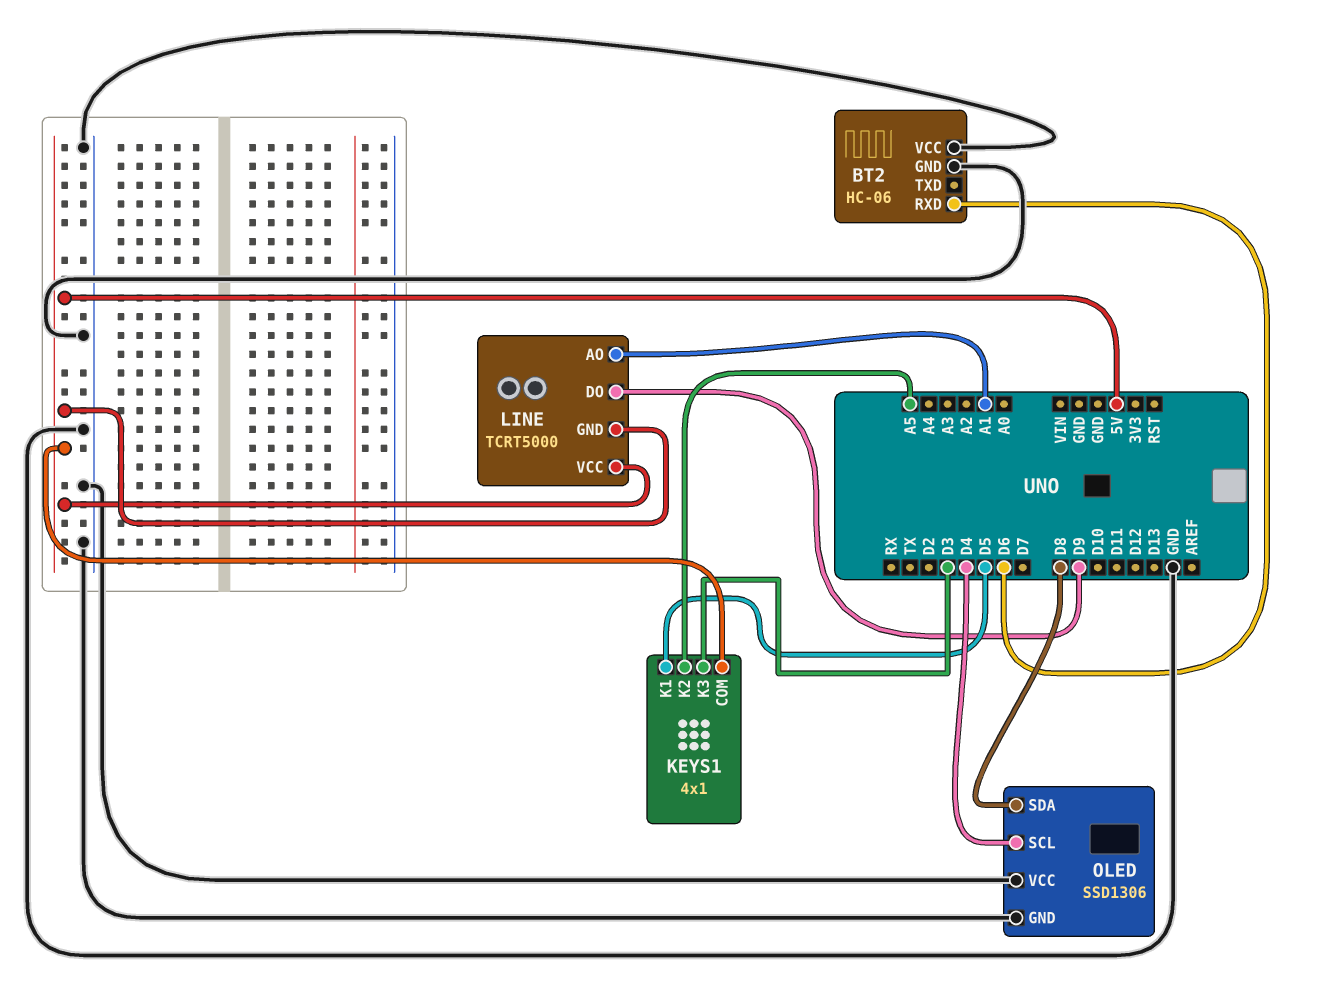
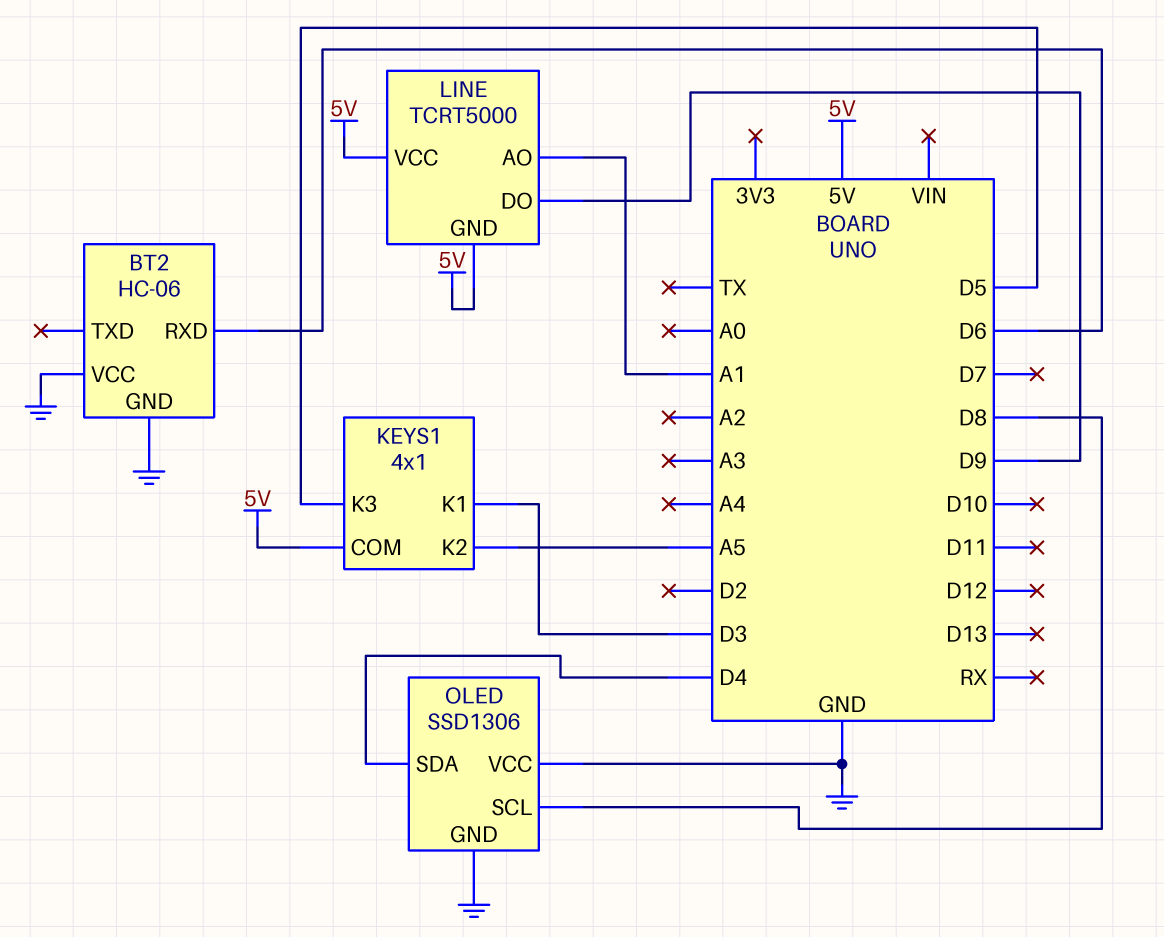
KEYS1 pin K1: D5 -> D3
KEYS1 pin K3: D3 -> D5
OLED pin SCL: D4 -> D8
OLED pin SDA: D8 -> D4

